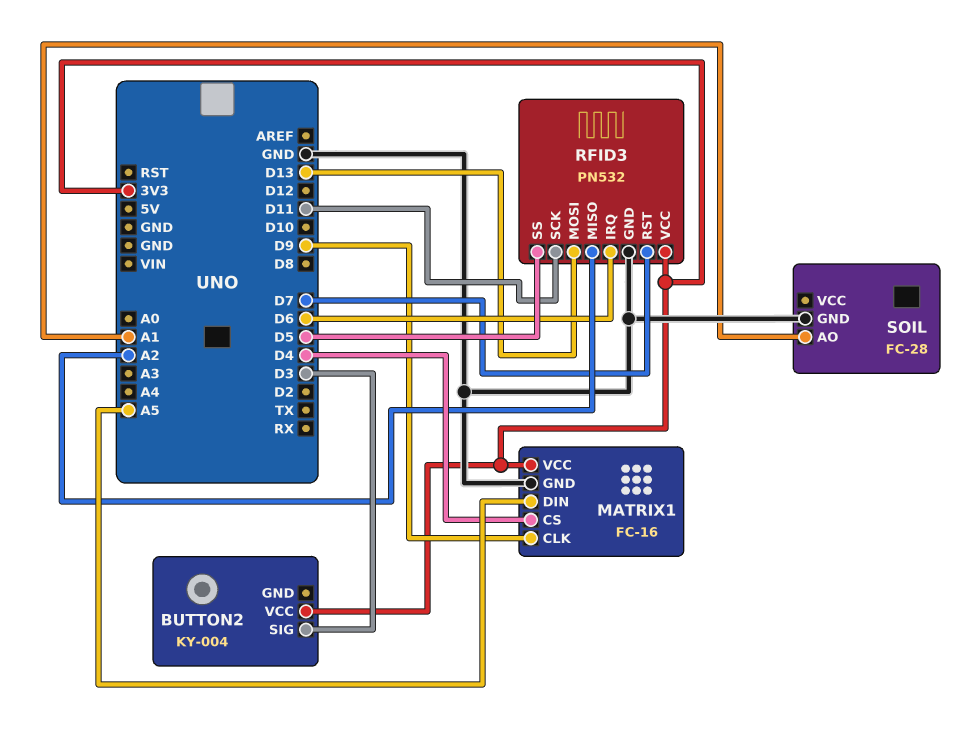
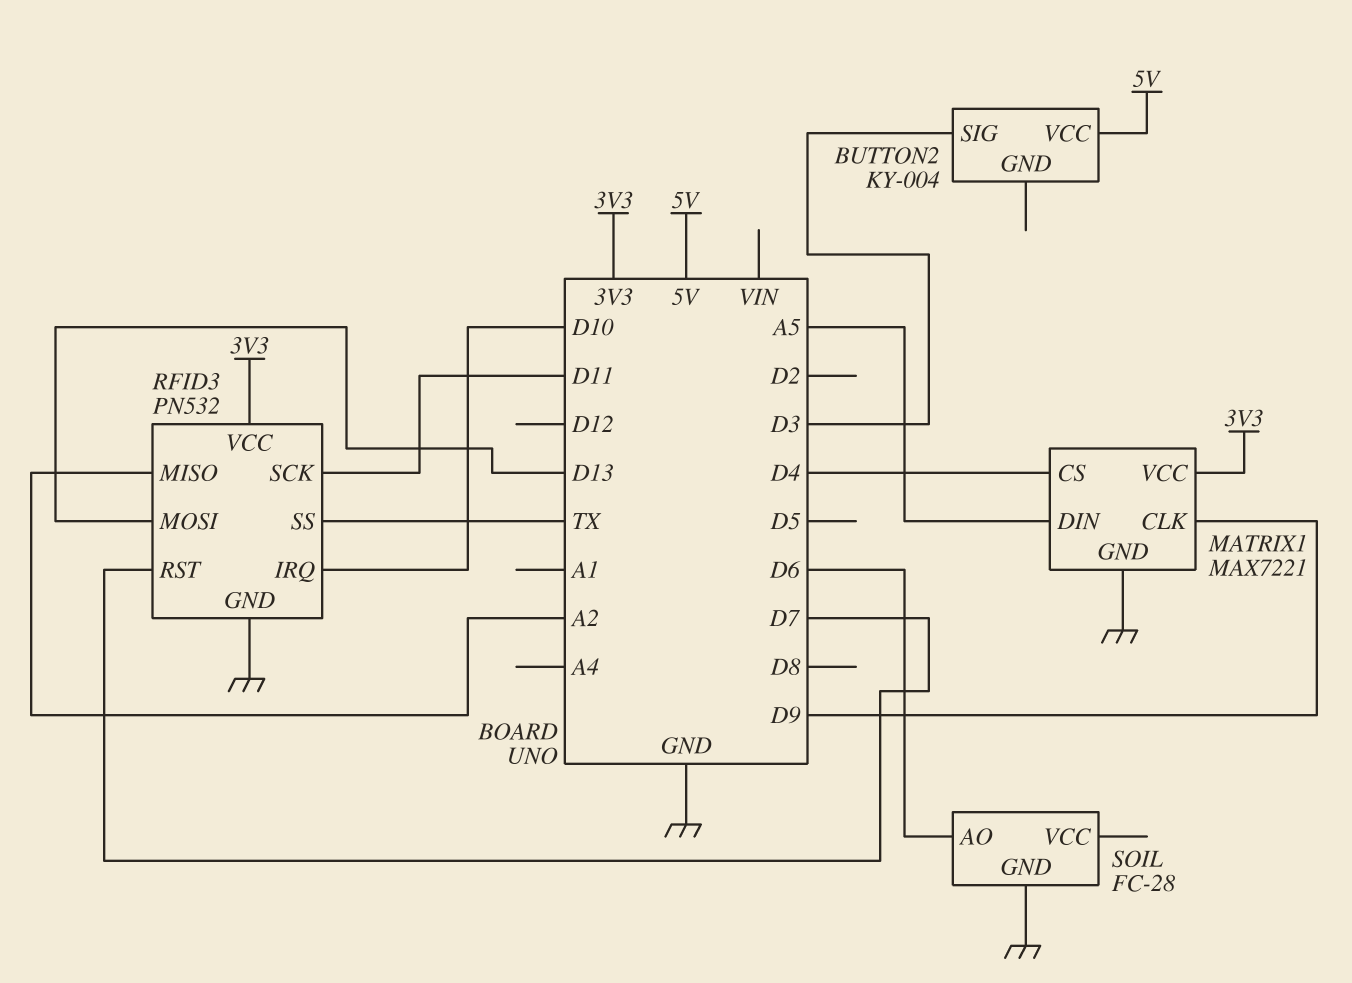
BUTTON2 pin VCC: 3V3 -> 5V
MATRIX1: FC-16 -> MAX7221
RFID3 pin IRQ: D6 -> D10
RFID3 pin SS: D5 -> TX
SOIL pin AO: A1 -> D6

